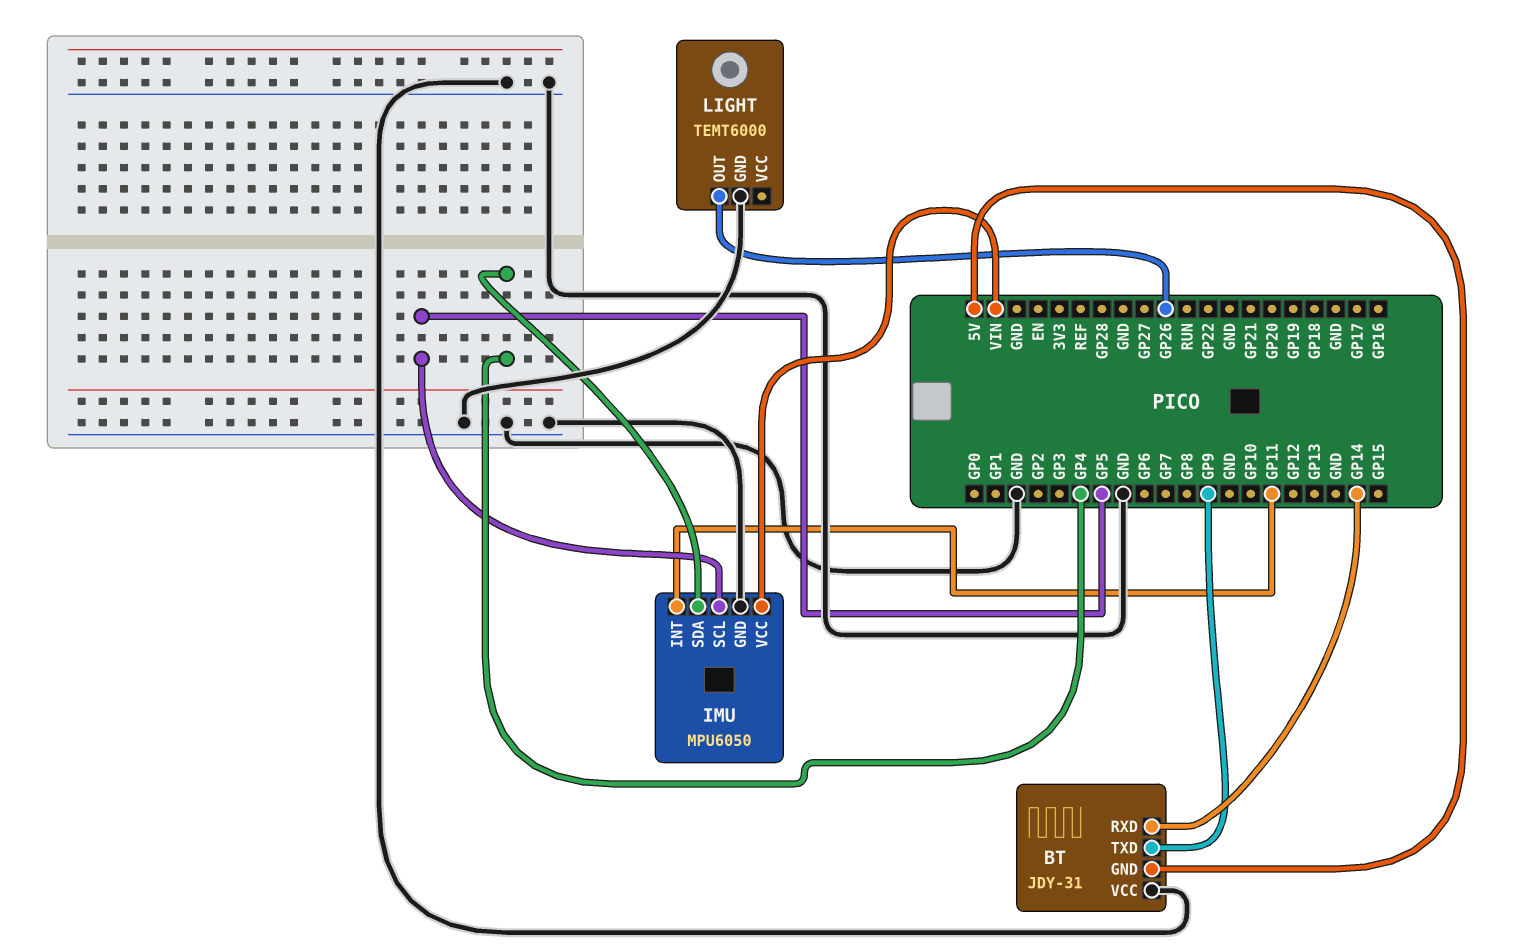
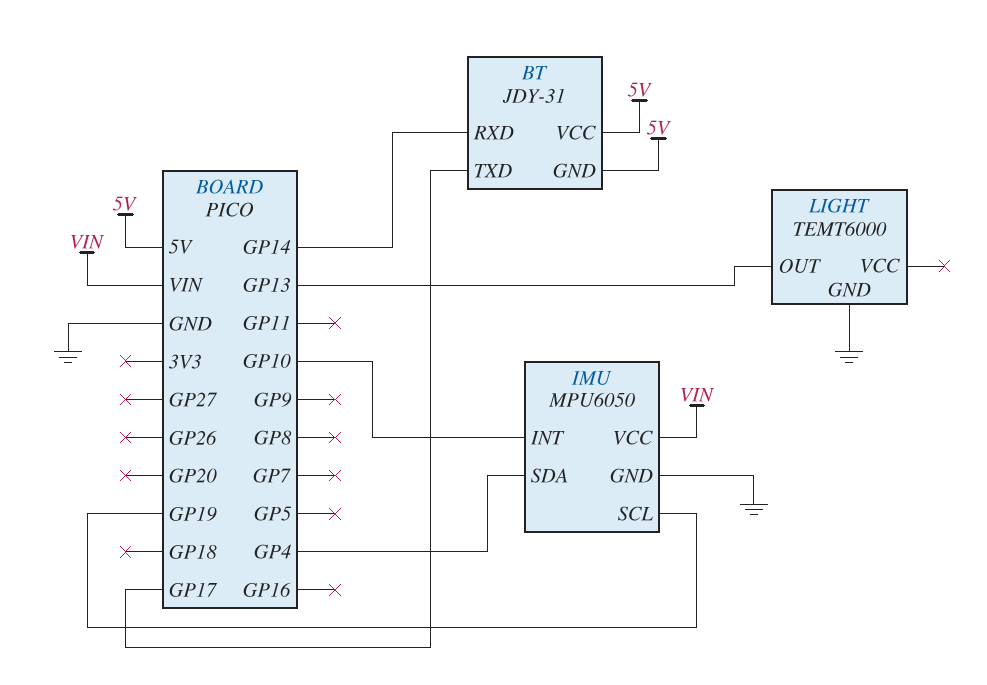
BT pin TXD: GP9 -> GP17
BT pin VCC: GND -> 5V
IMU pin INT: GP11 -> GP10
IMU pin SCL: GP5 -> GP19
LIGHT pin OUT: GP26 -> GP13

